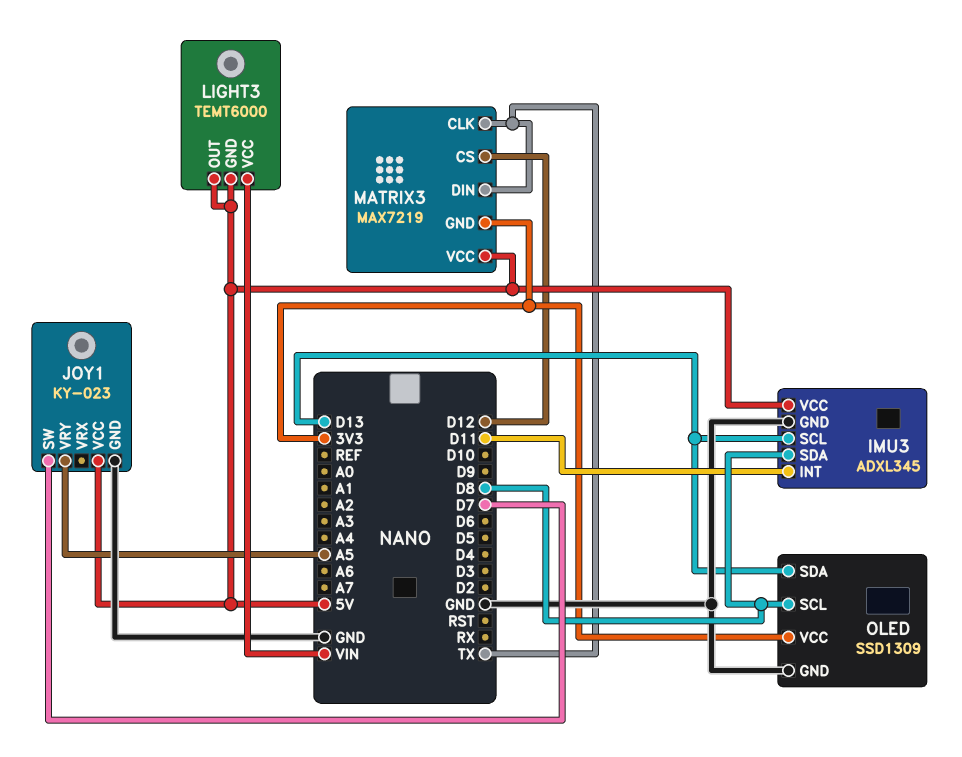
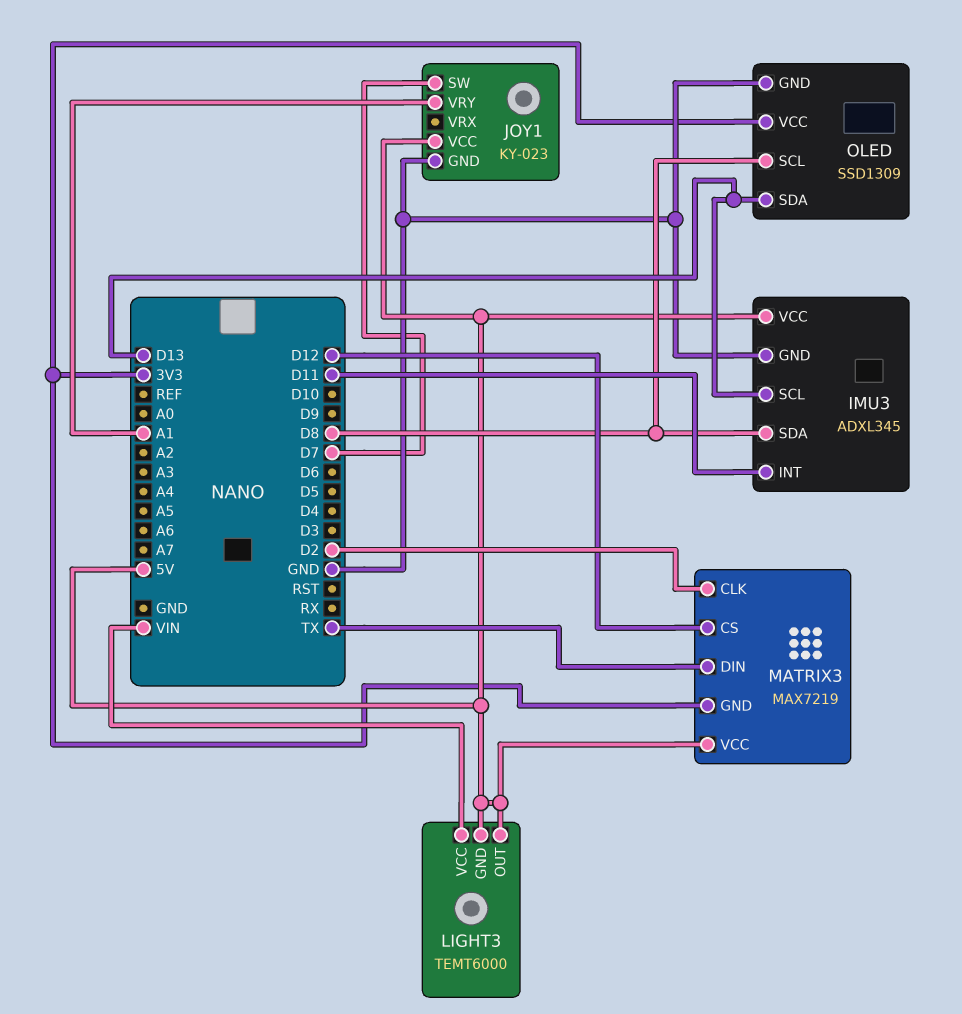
JOY1 pin VRY: A5 -> A1
MATRIX3 pin CLK: TX -> D2

